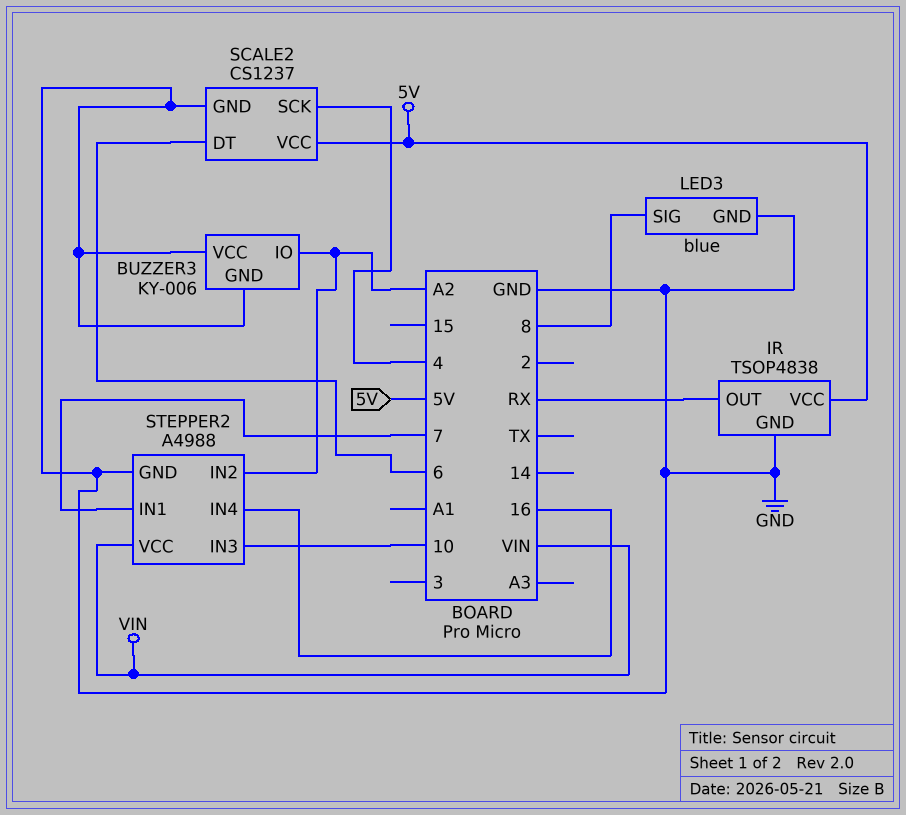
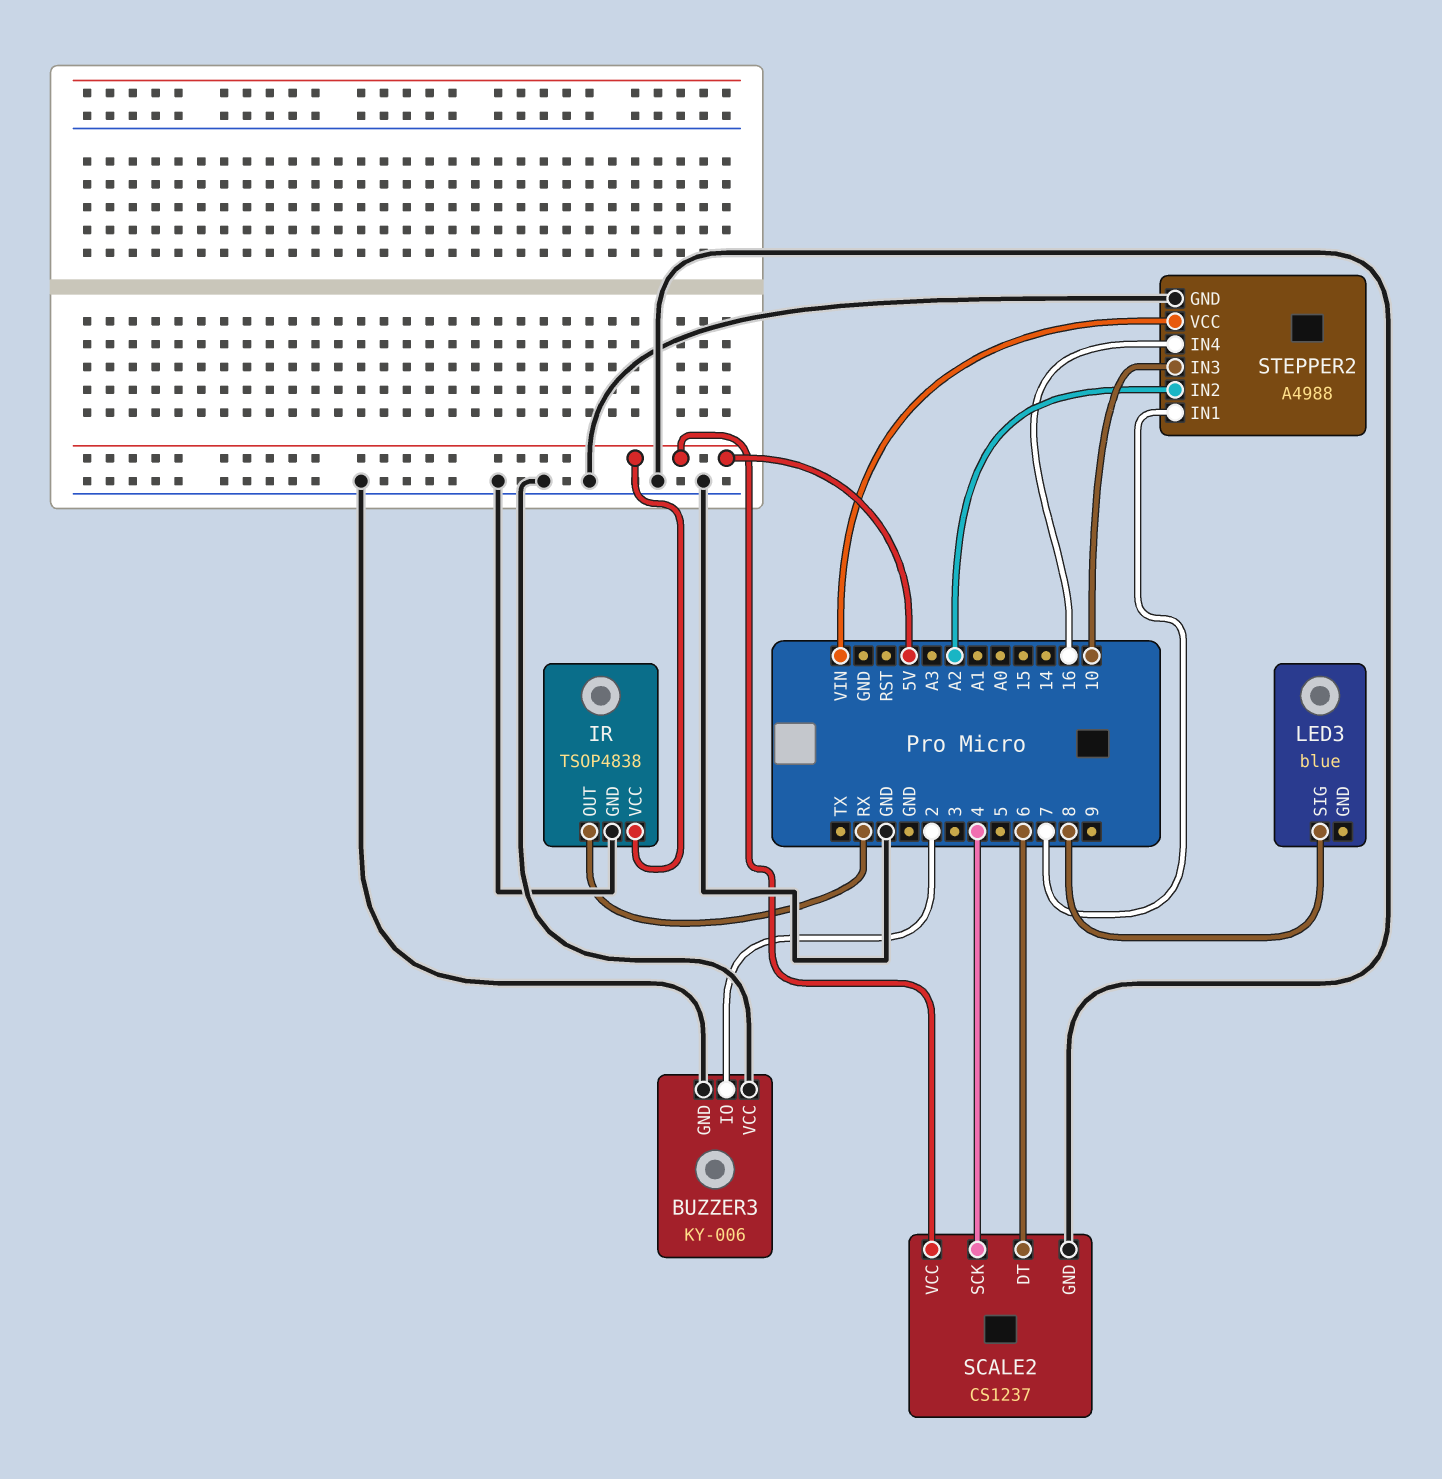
BUZZER3 pin IO: A2 -> 2
LED3 pin GND: GND -> none

